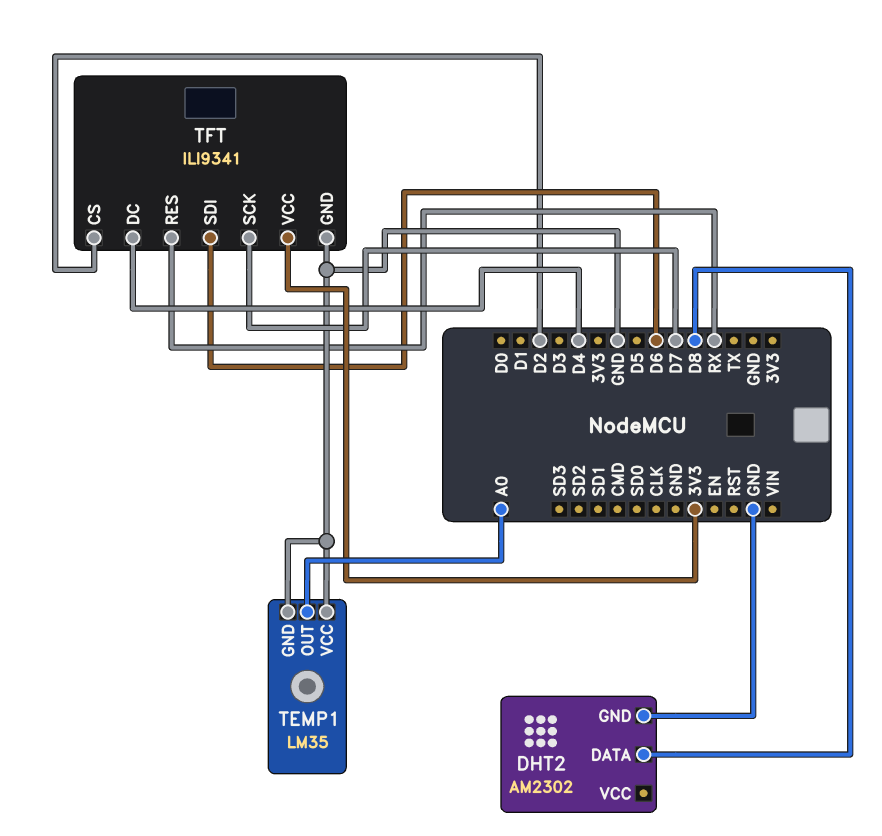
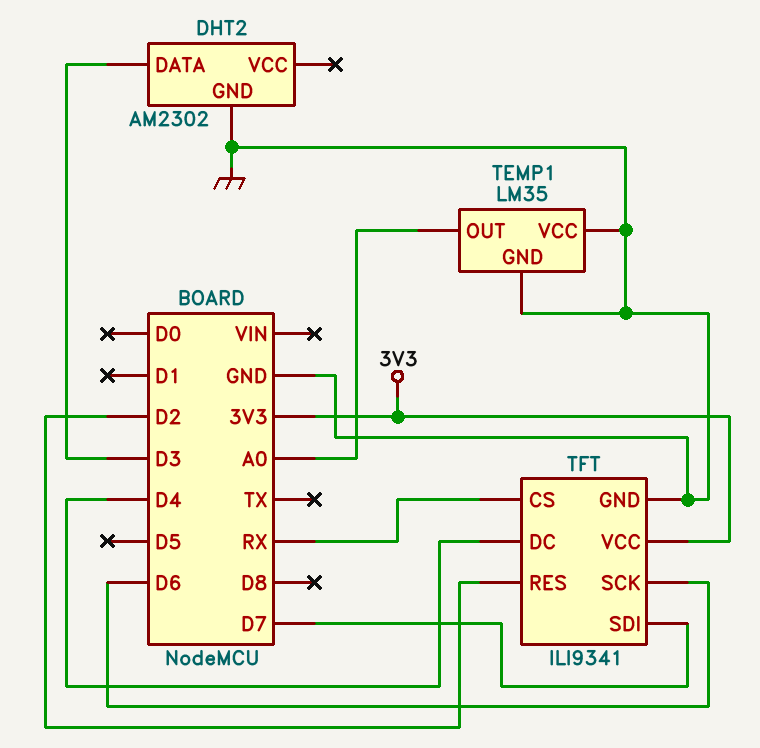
DHT2 pin DATA: D8 -> D3
TFT pin CS: D2 -> RX
TFT pin RES: RX -> D2
TFT pin SCK: D7 -> D6
TFT pin SDI: D6 -> D7

